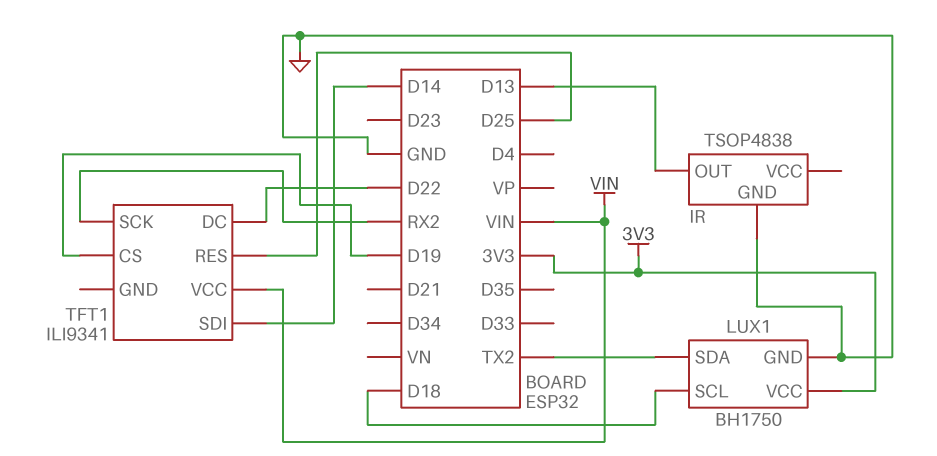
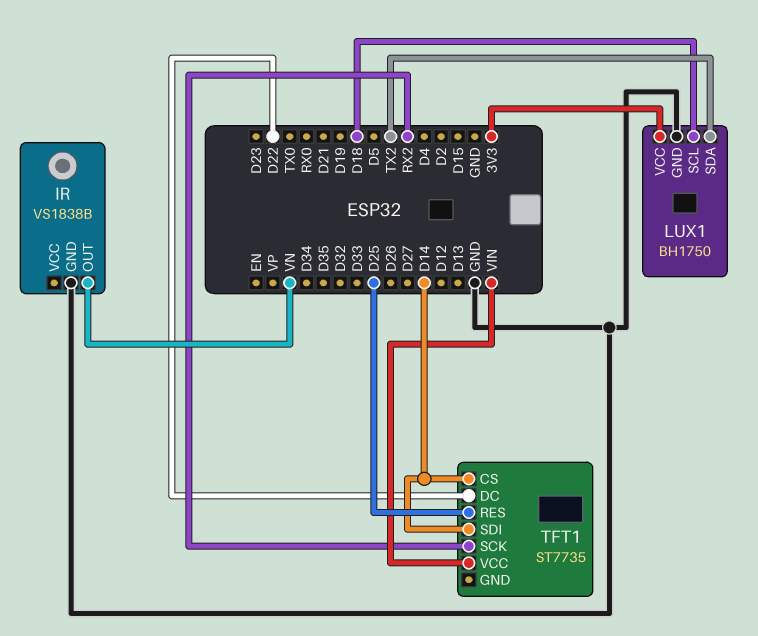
IR: TSOP4838 -> VS1838B
IR pin OUT: D13 -> VN
TFT1: ILI9341 -> ST7735
TFT1 pin CS: D19 -> D14

